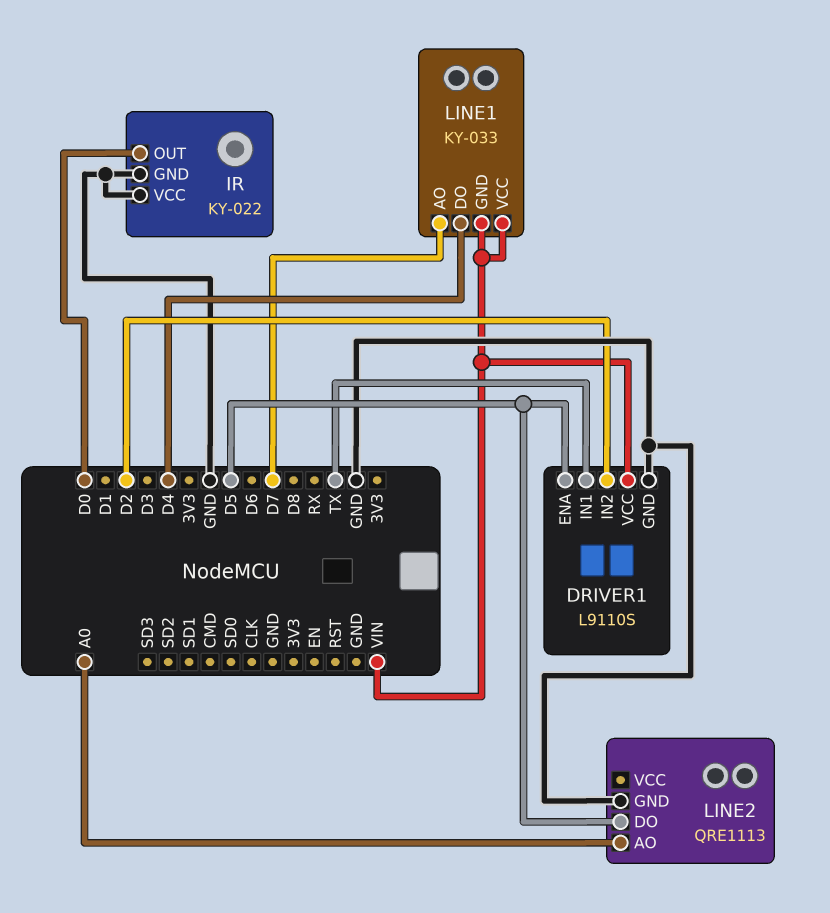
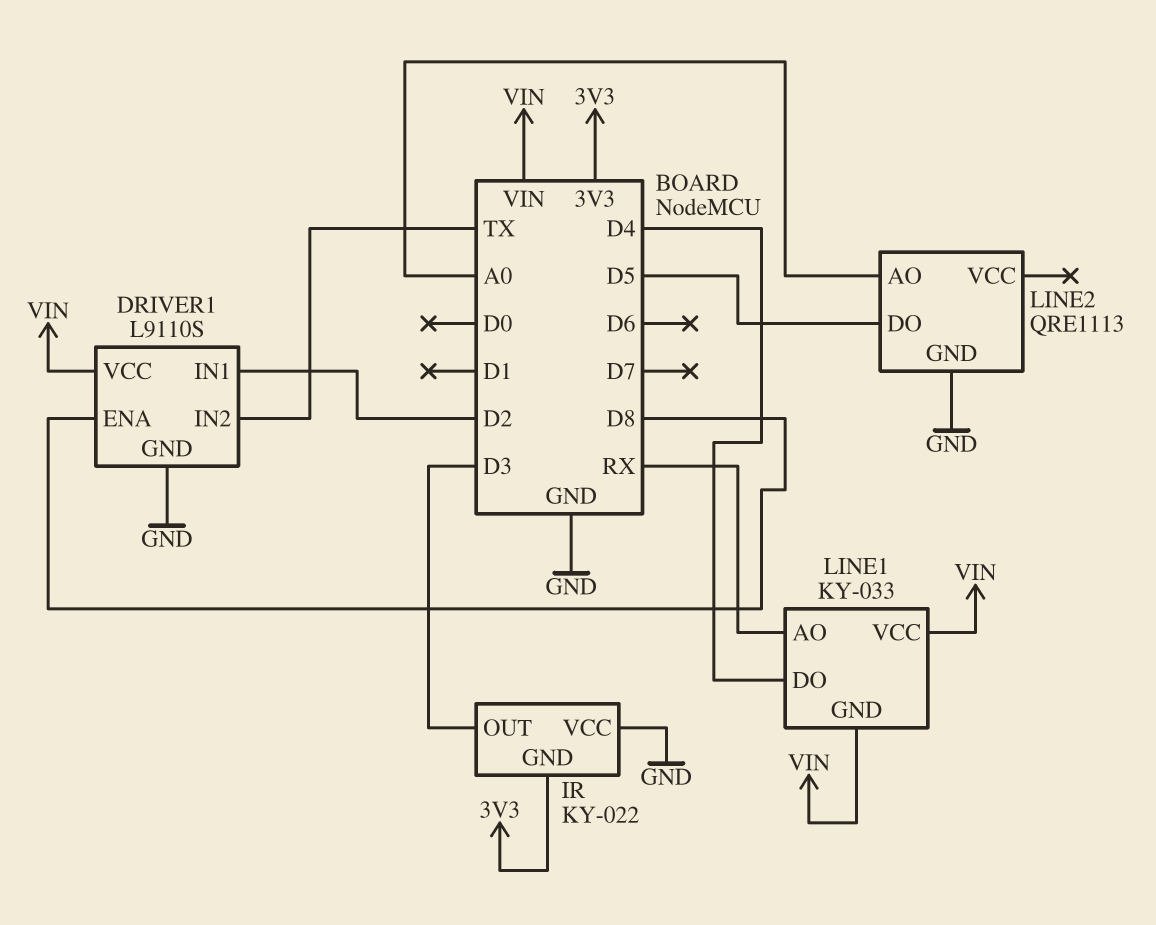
DRIVER1 pin ENA: D5 -> D8
DRIVER1 pin IN1: TX -> D2
DRIVER1 pin IN2: D2 -> TX
IR pin GND: GND -> 3V3
IR pin OUT: D0 -> D3
LINE1 pin AO: D7 -> RX

